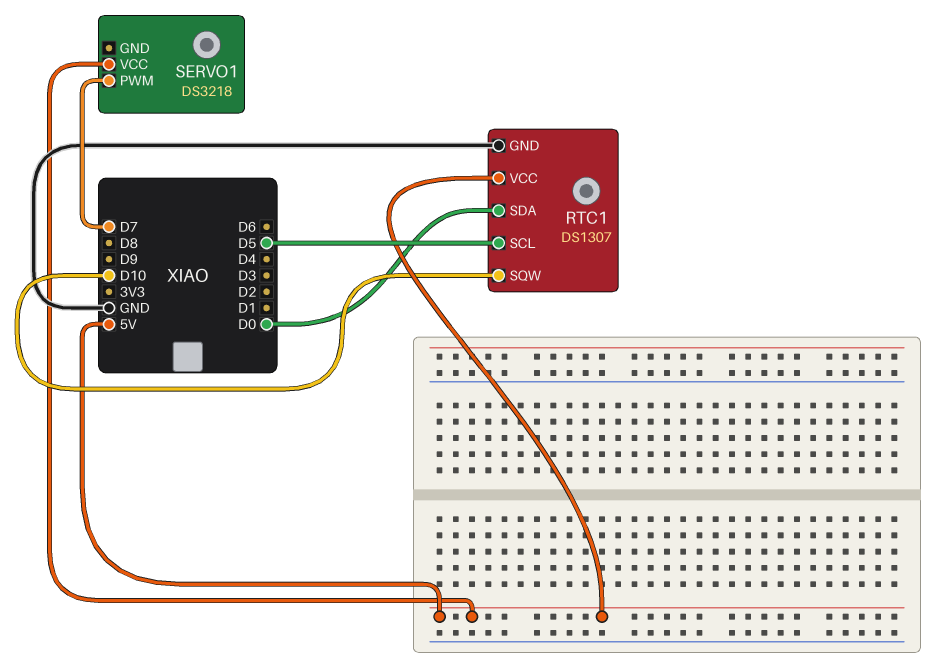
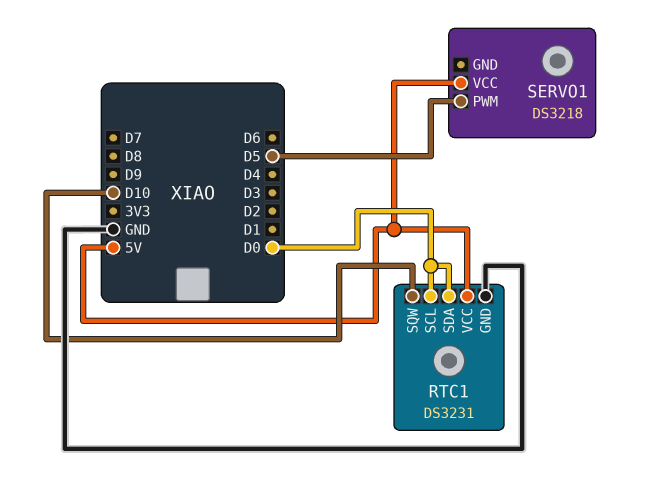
RTC1: DS1307 -> DS3231
RTC1 pin SCL: D5 -> D0
SERVO1 pin PWM: D7 -> D5

